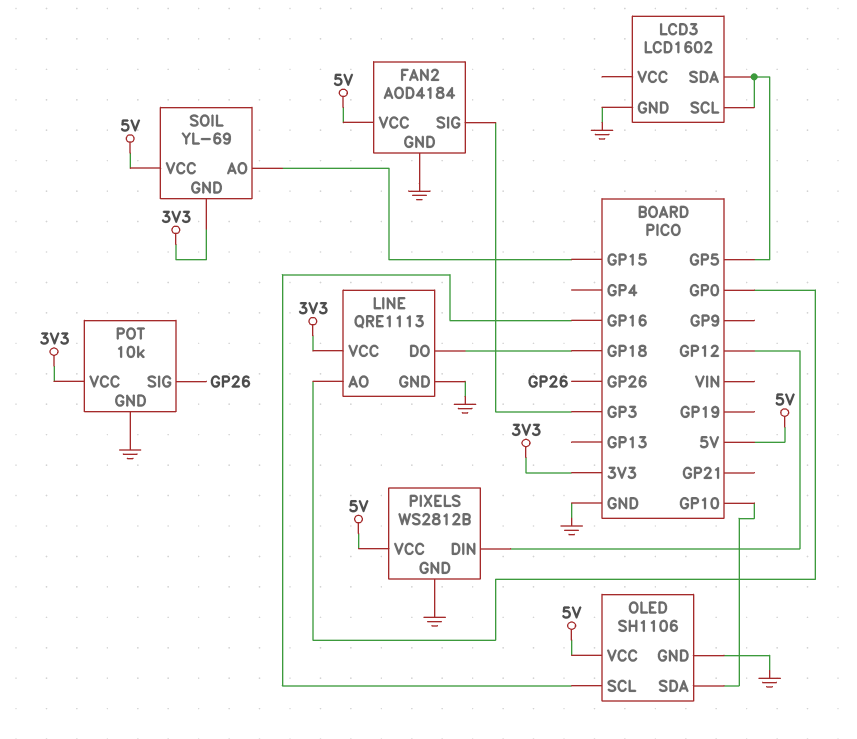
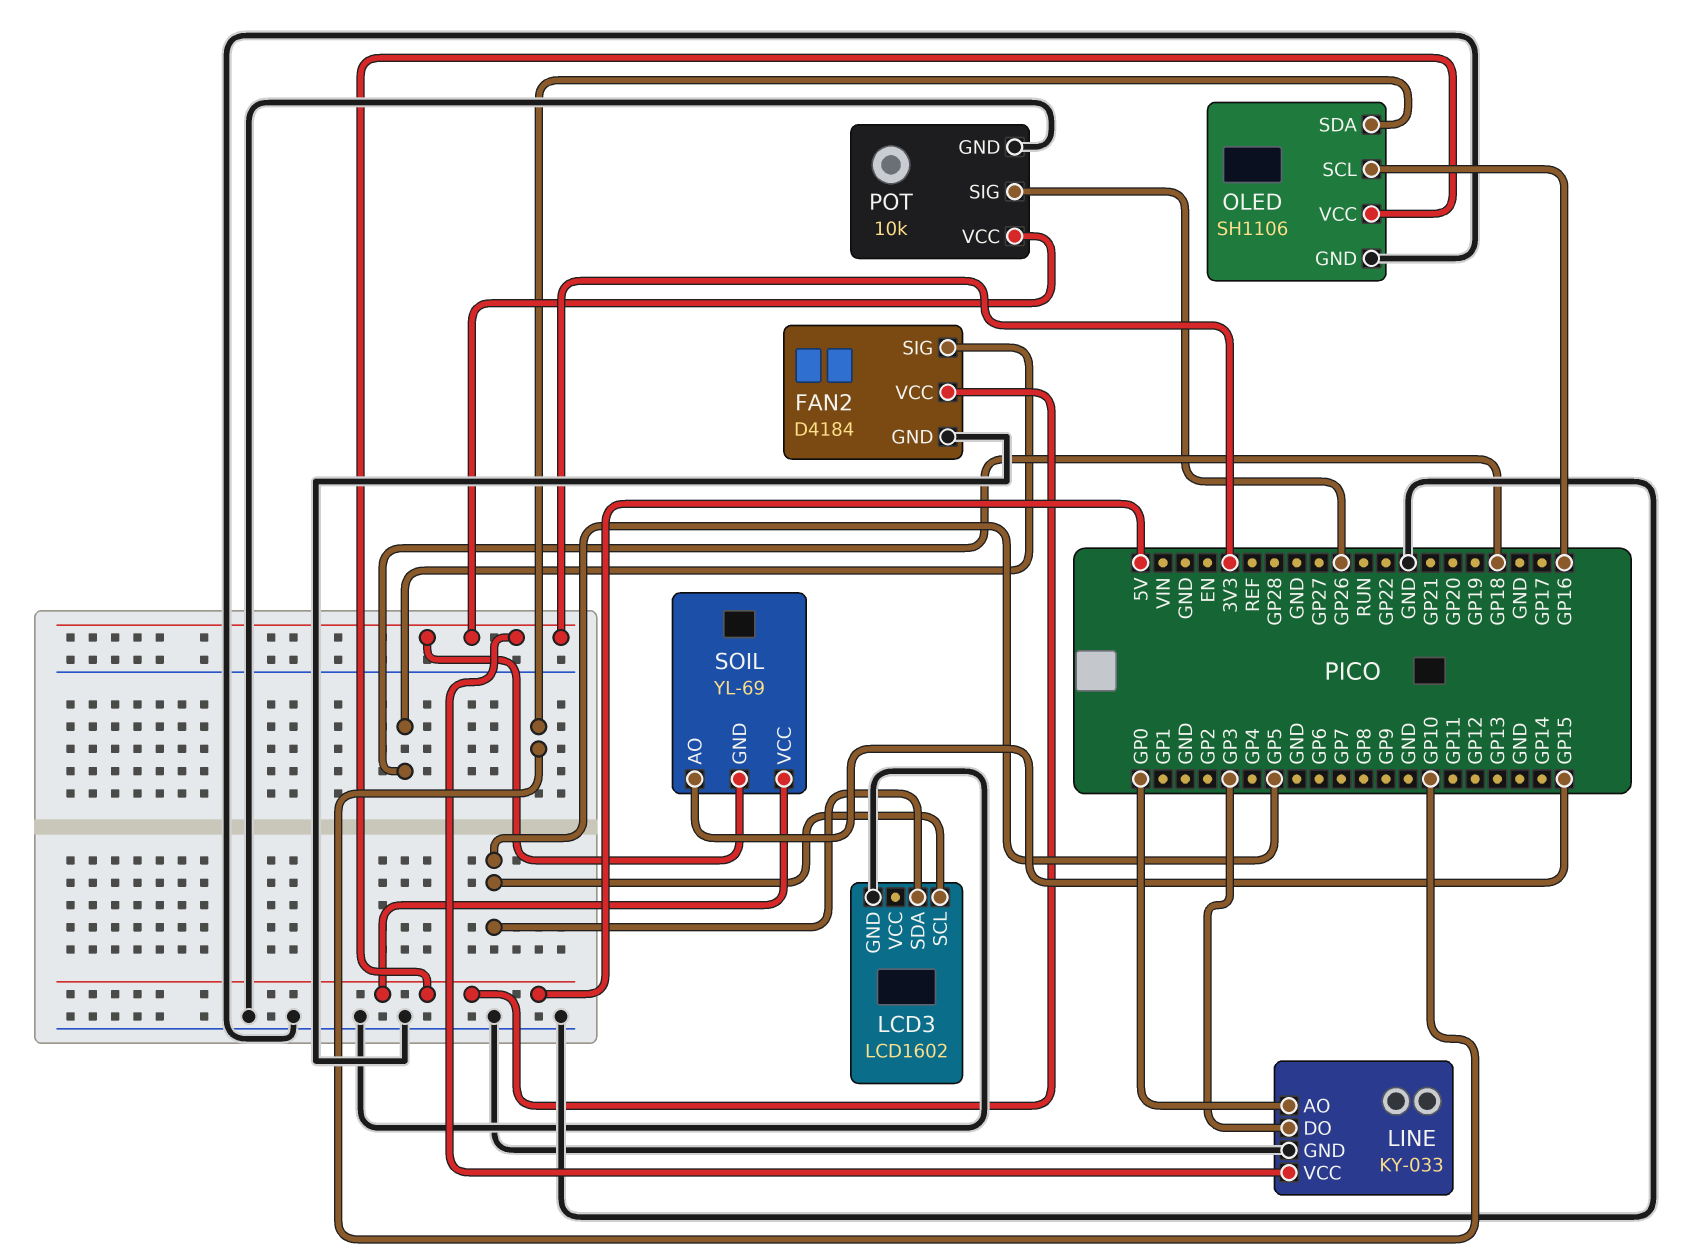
FAN2: AOD4184 -> D4184
FAN2 pin SIG: GP3 -> GP18
LINE: QRE1113 -> KY-033
LINE pin DO: GP18 -> GP3
PIXELS: WS2812B -> none
PIXELS pin DIN: GP12 -> none
PIXELS pin GND: GND -> none
PIXELS pin VCC: 5V -> none

